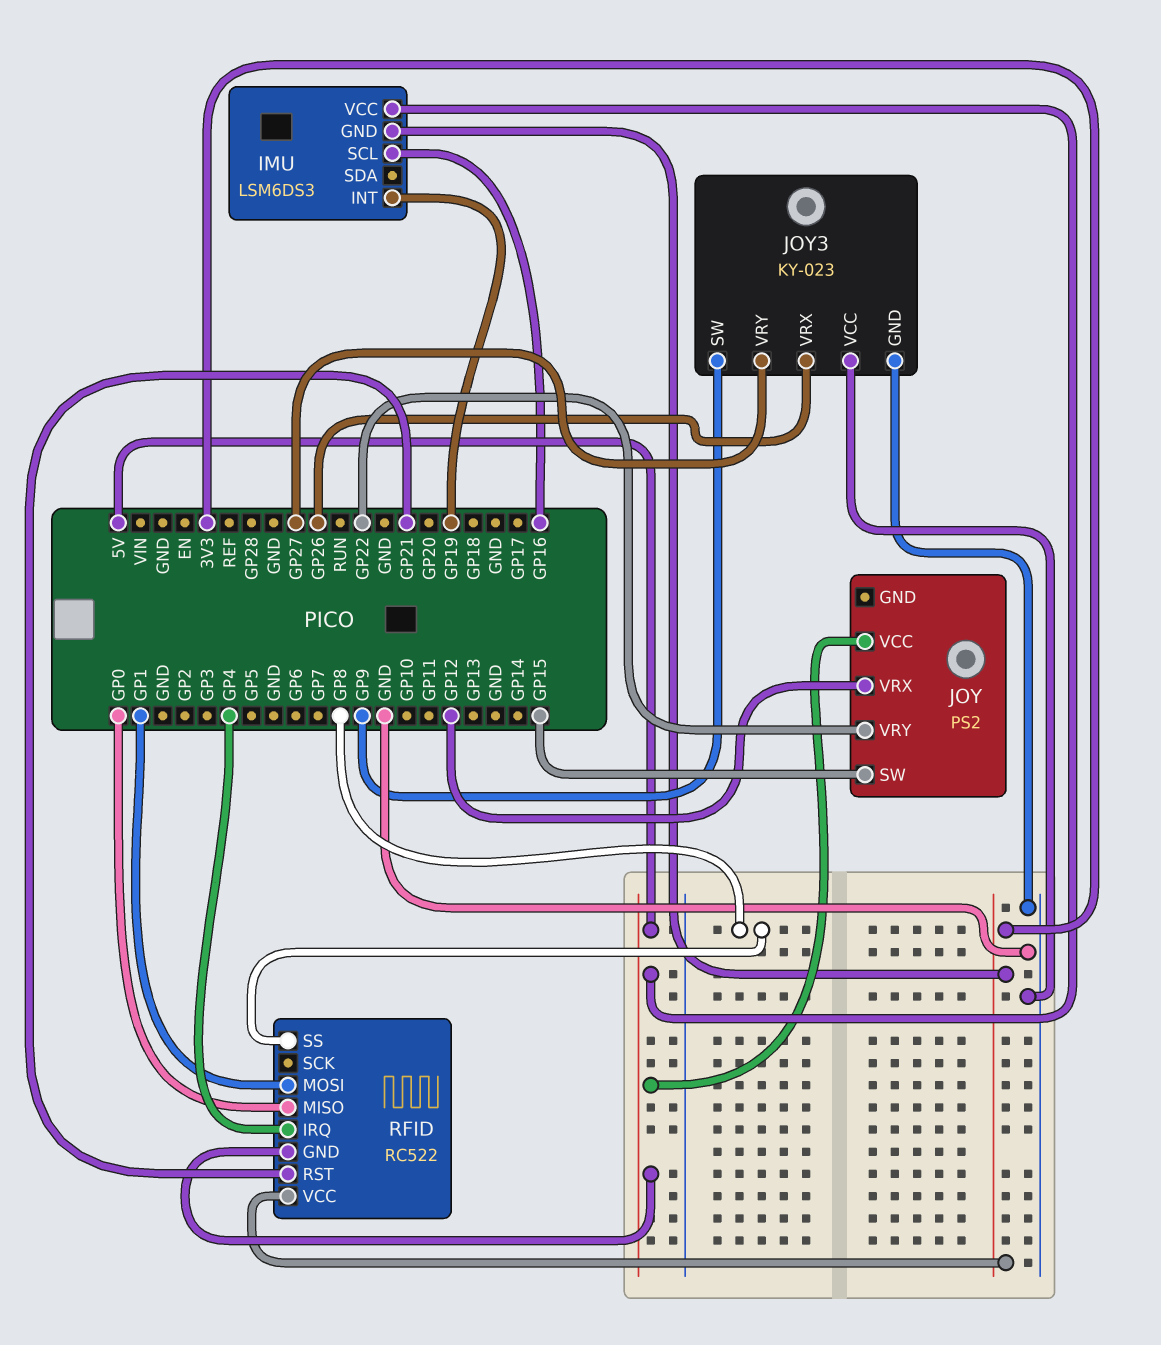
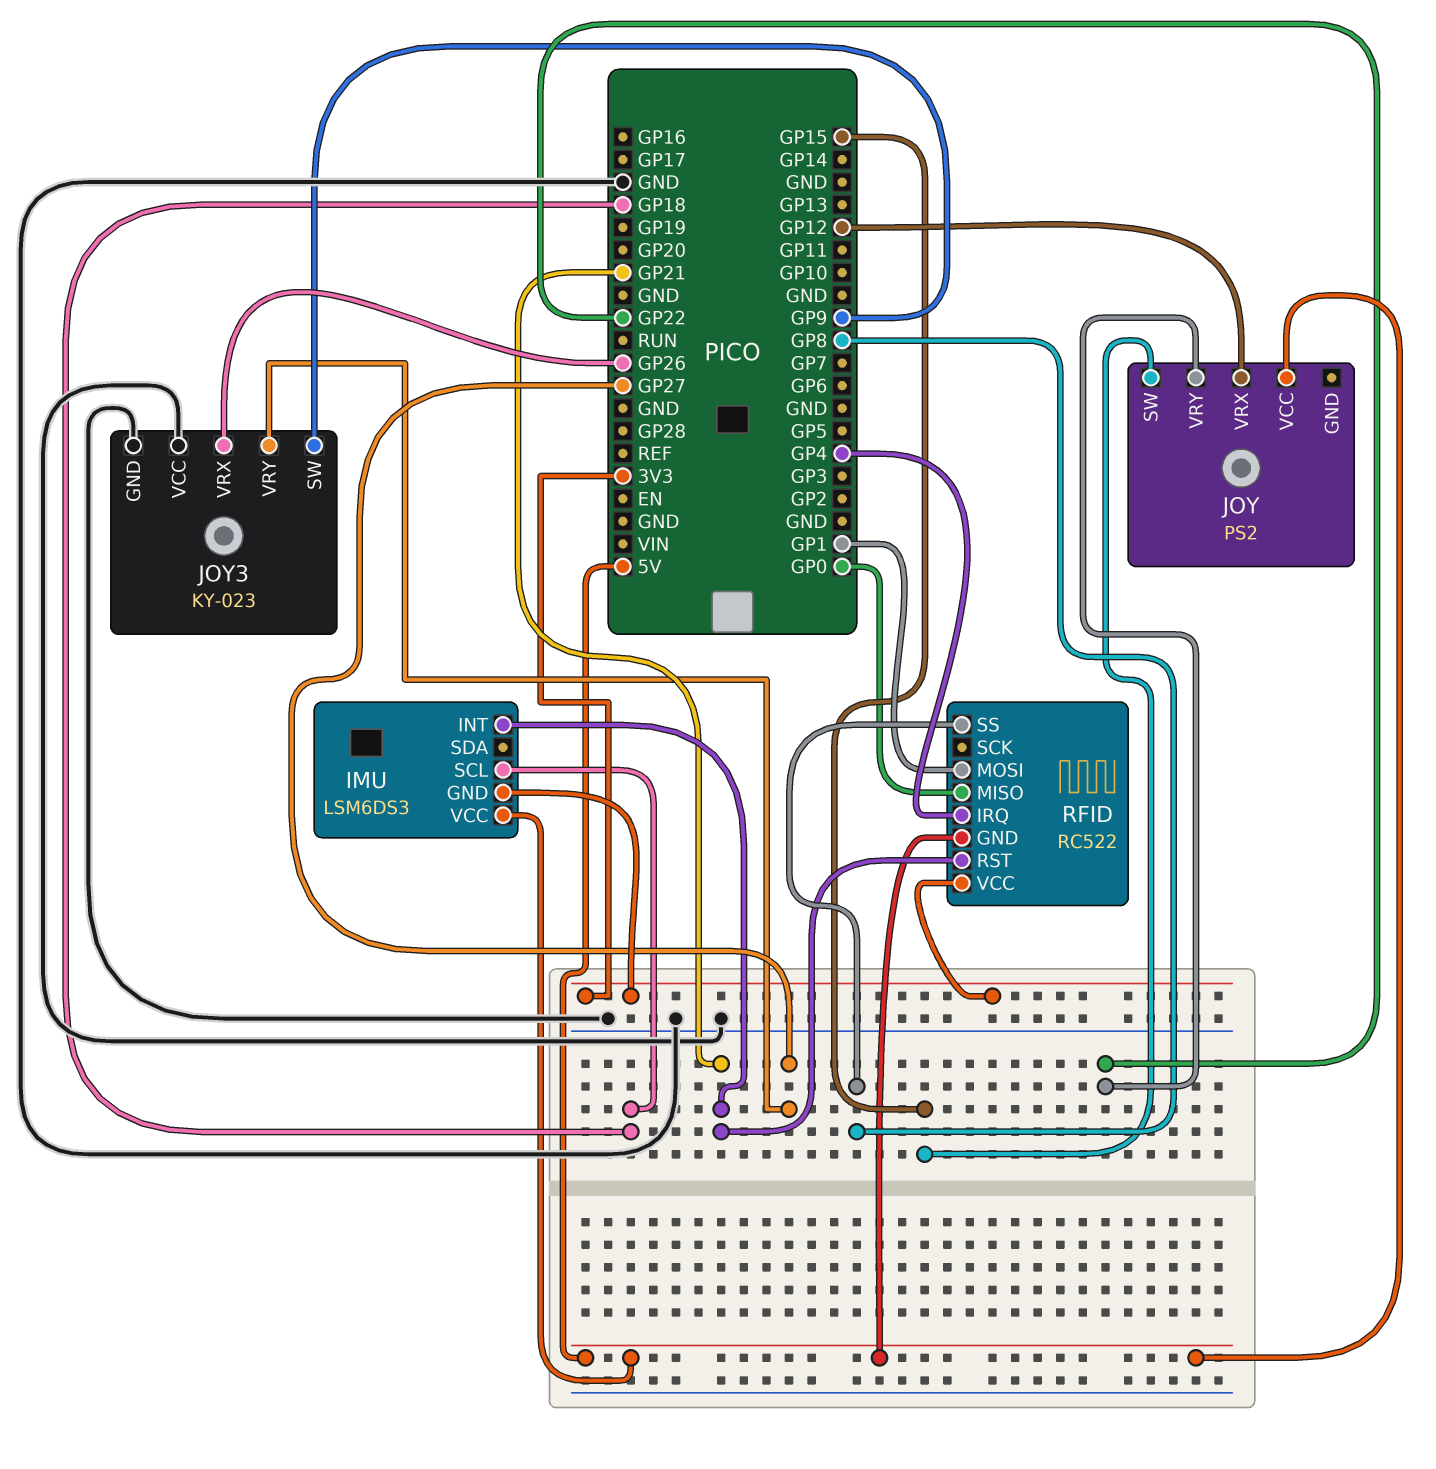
IMU pin INT: GP19 -> GP21
IMU pin SCL: GP16 -> GP18

